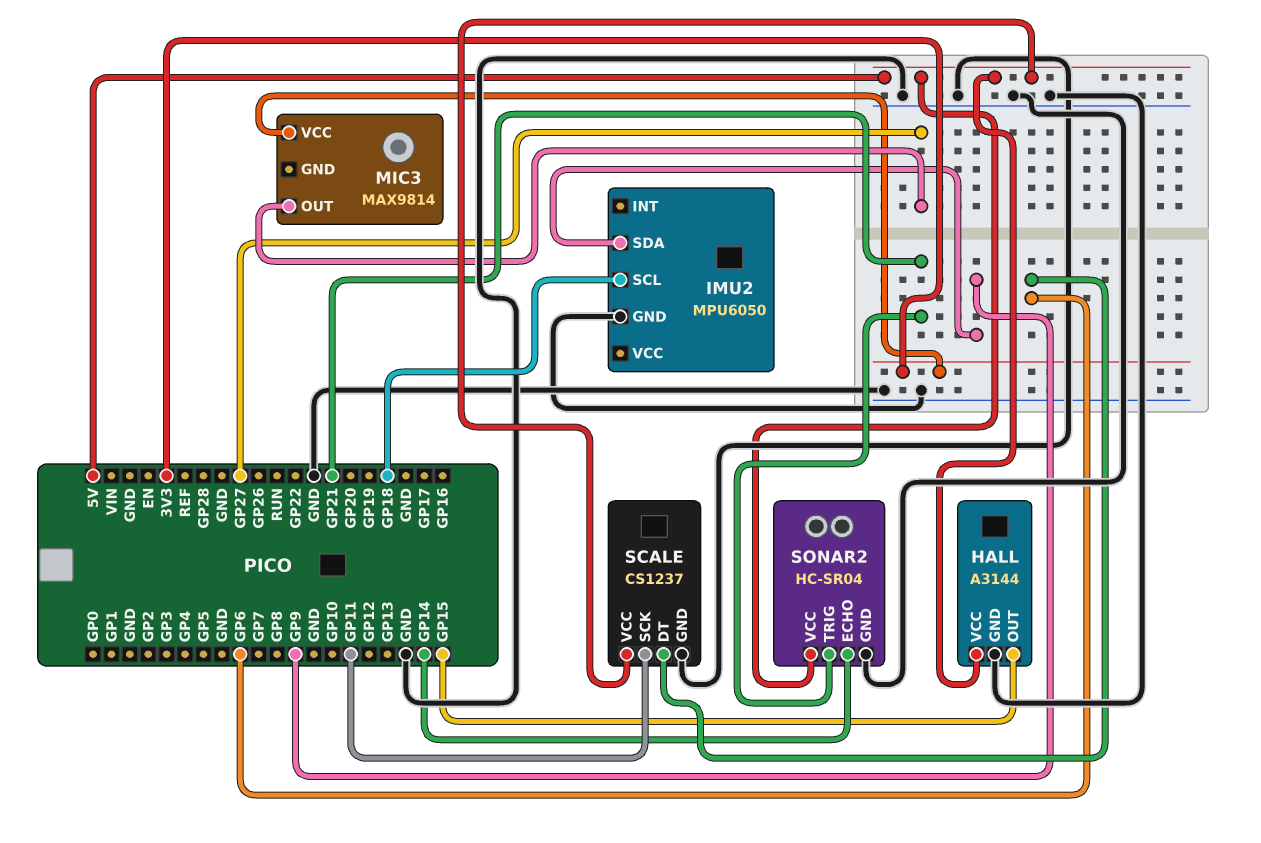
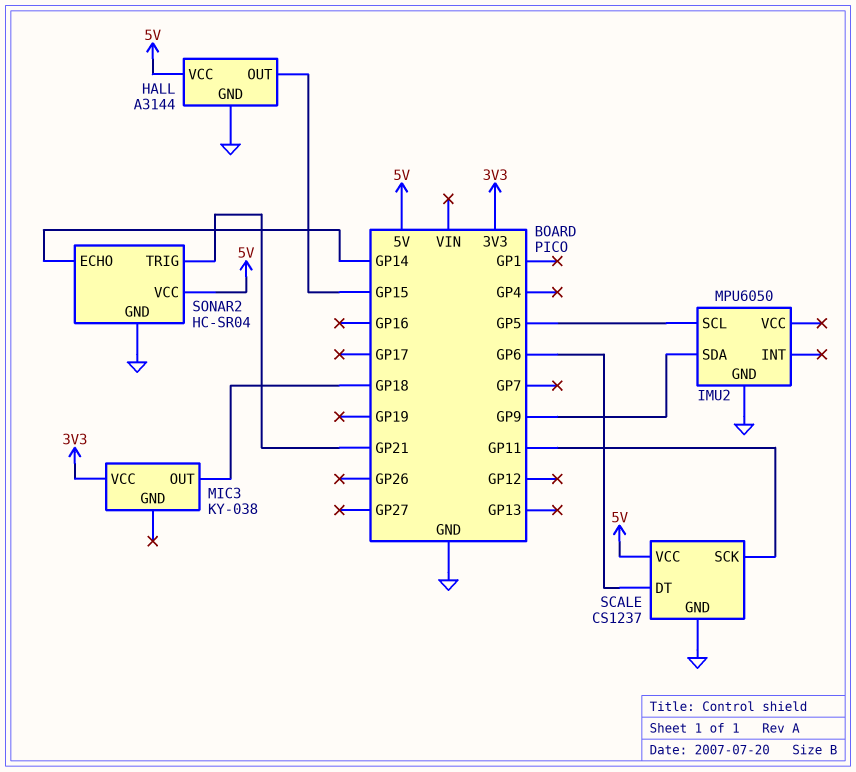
IMU2 pin SCL: GP18 -> GP5
MIC3: MAX9814 -> KY-038
MIC3 pin OUT: GP27 -> GP18

